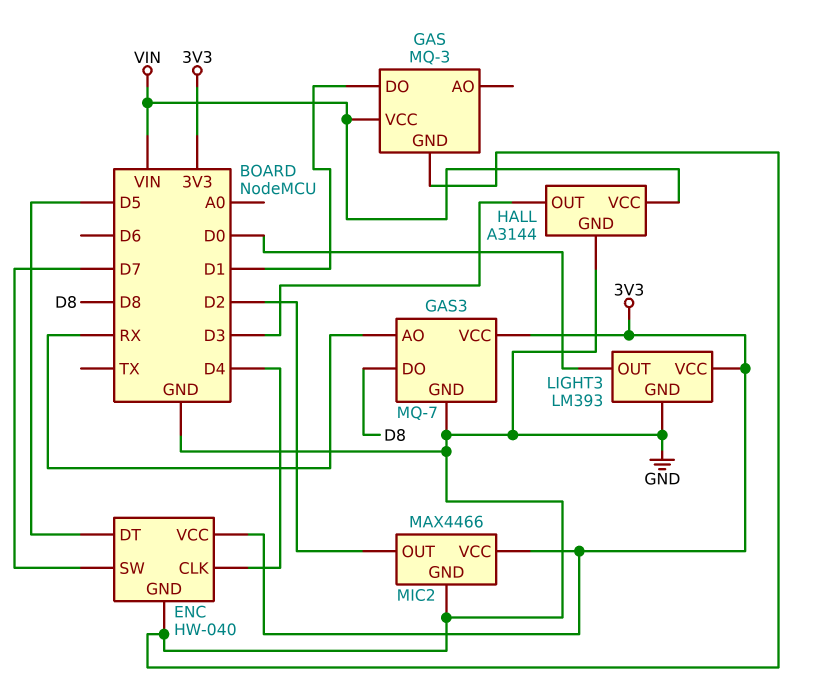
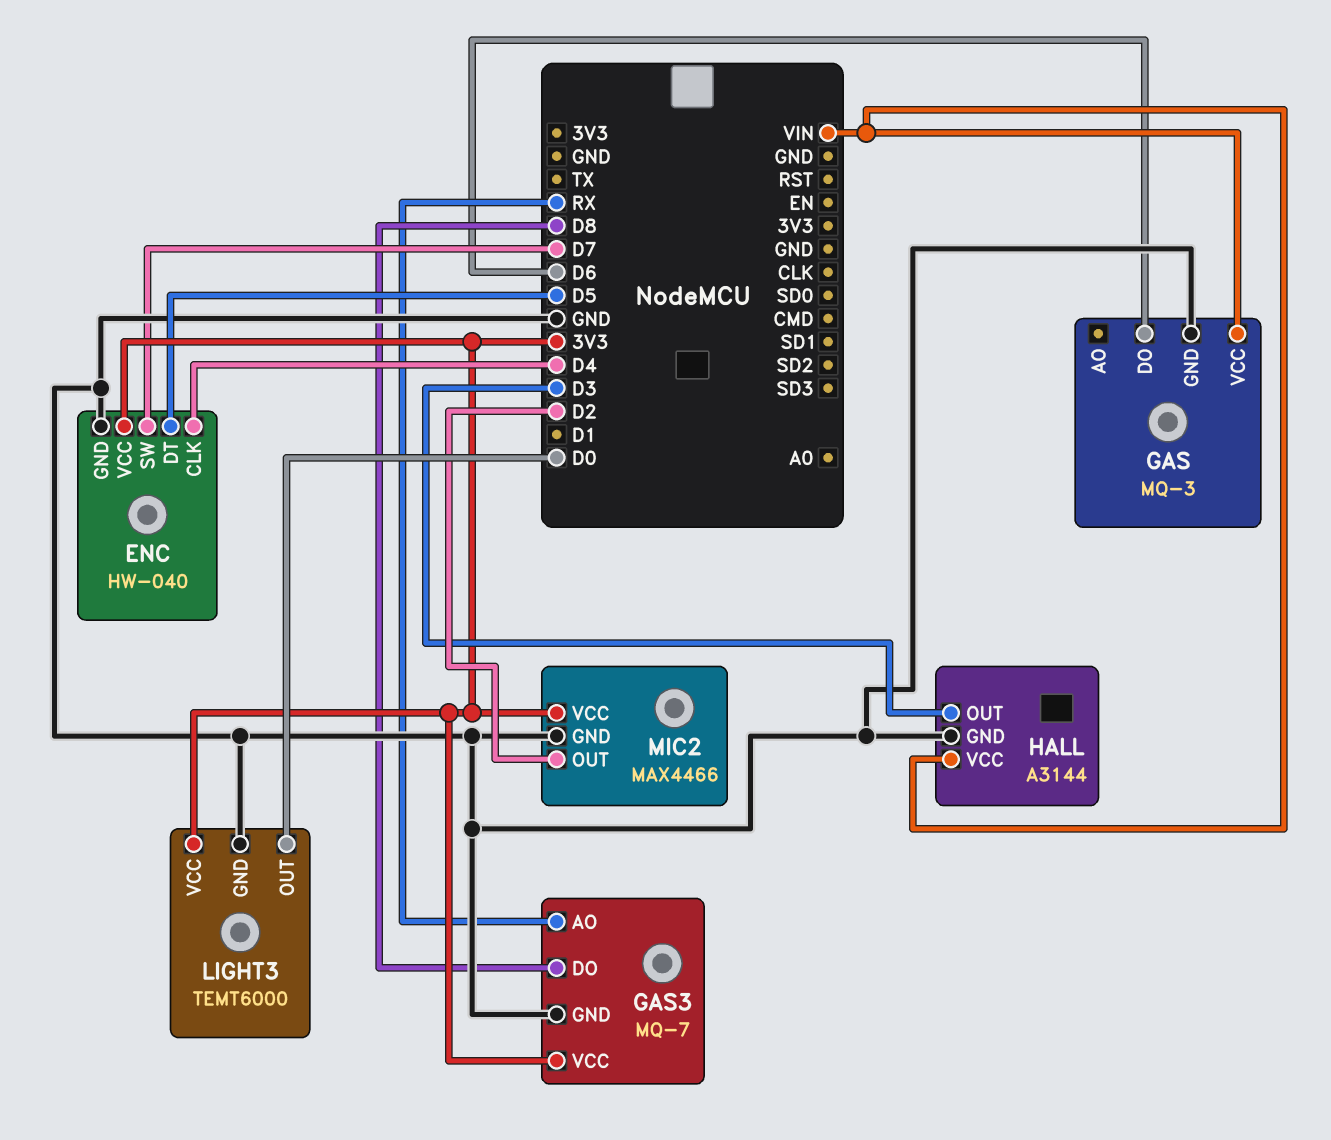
GAS pin DO: D1 -> D6
LIGHT3: LM393 -> TEMT6000

